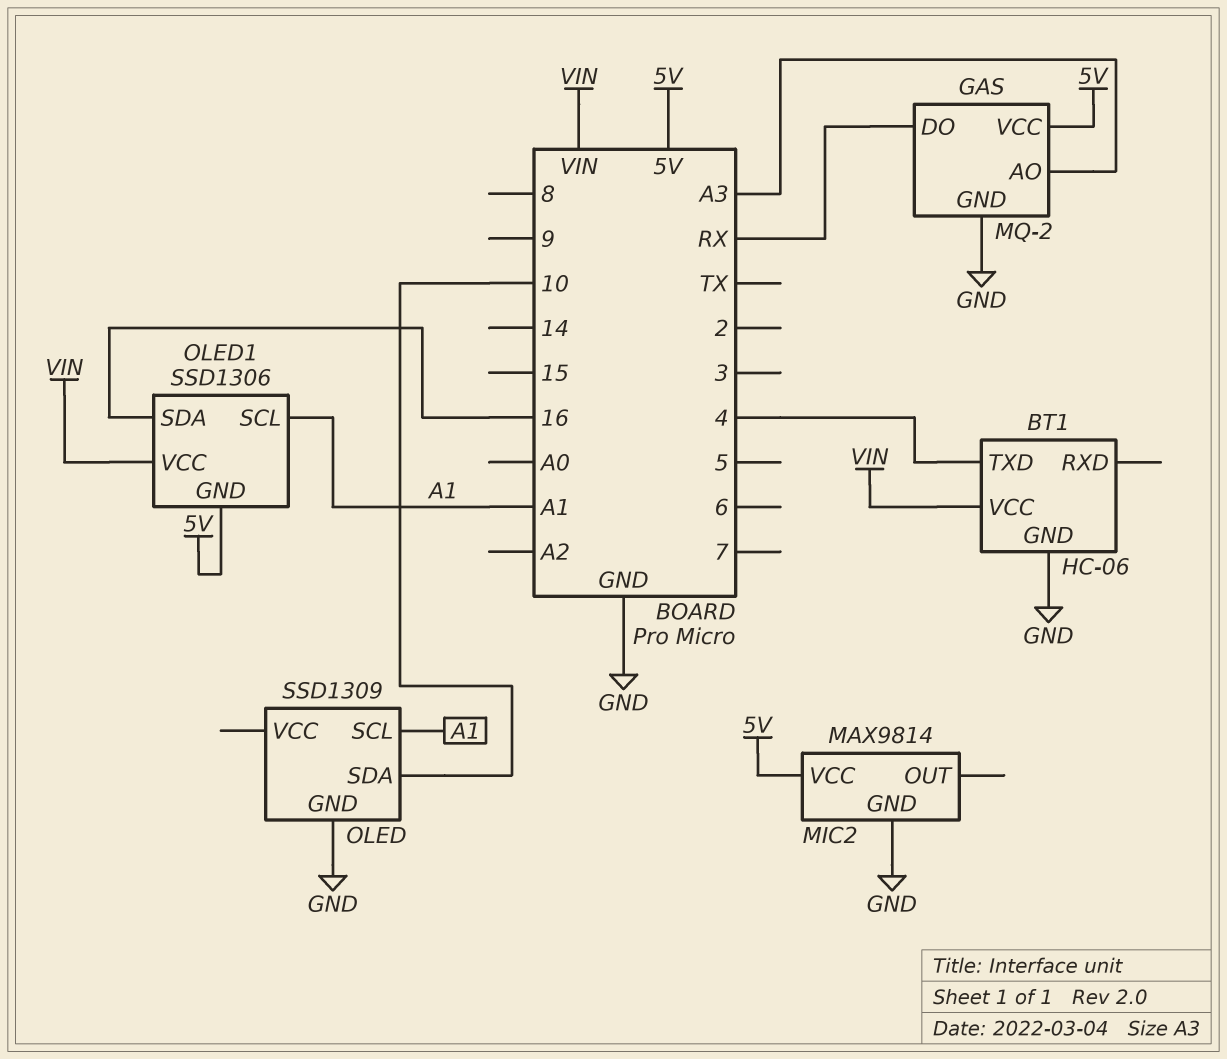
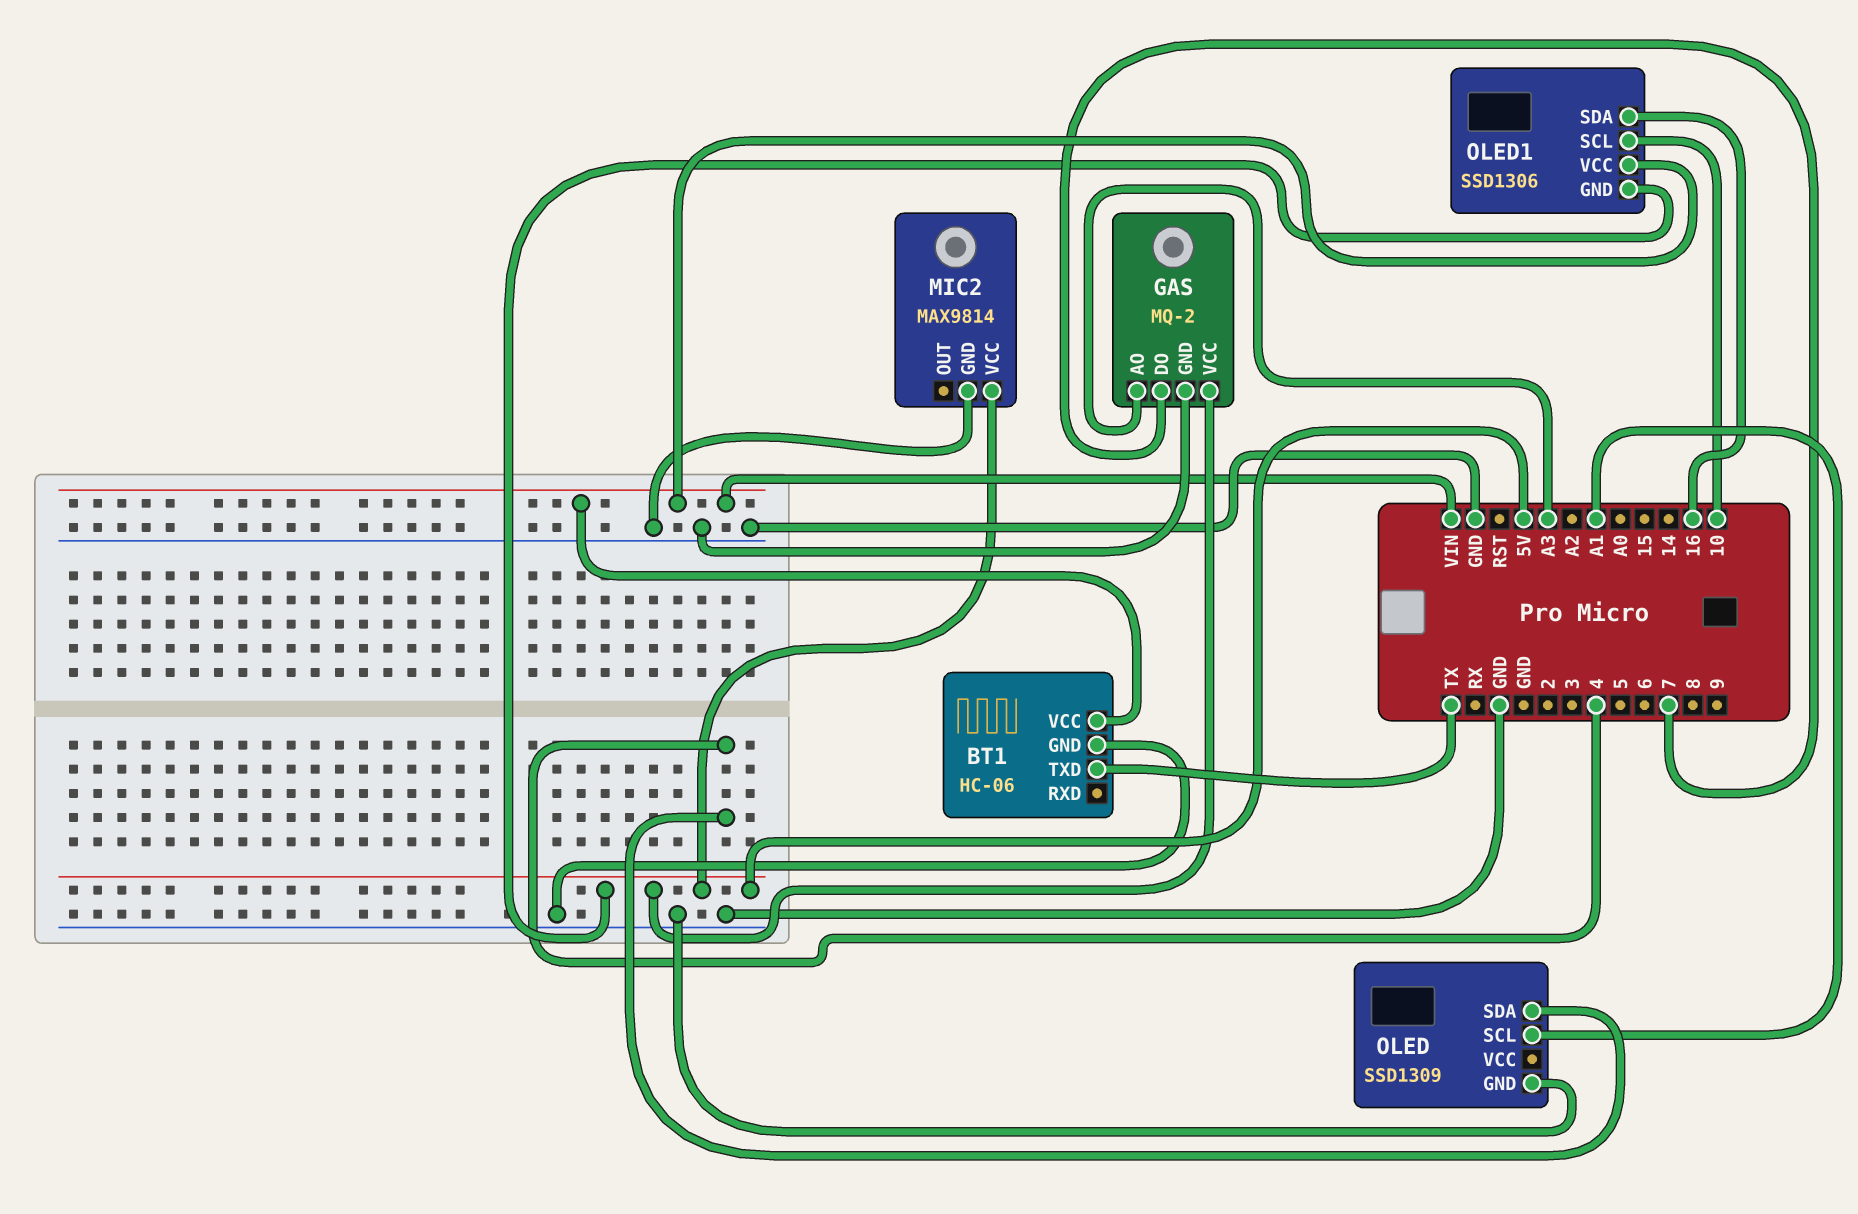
BT1 pin TXD: 4 -> TX
GAS pin DO: RX -> 7
OLED pin SDA: 10 -> 4
OLED1 pin SCL: A1 -> 10

